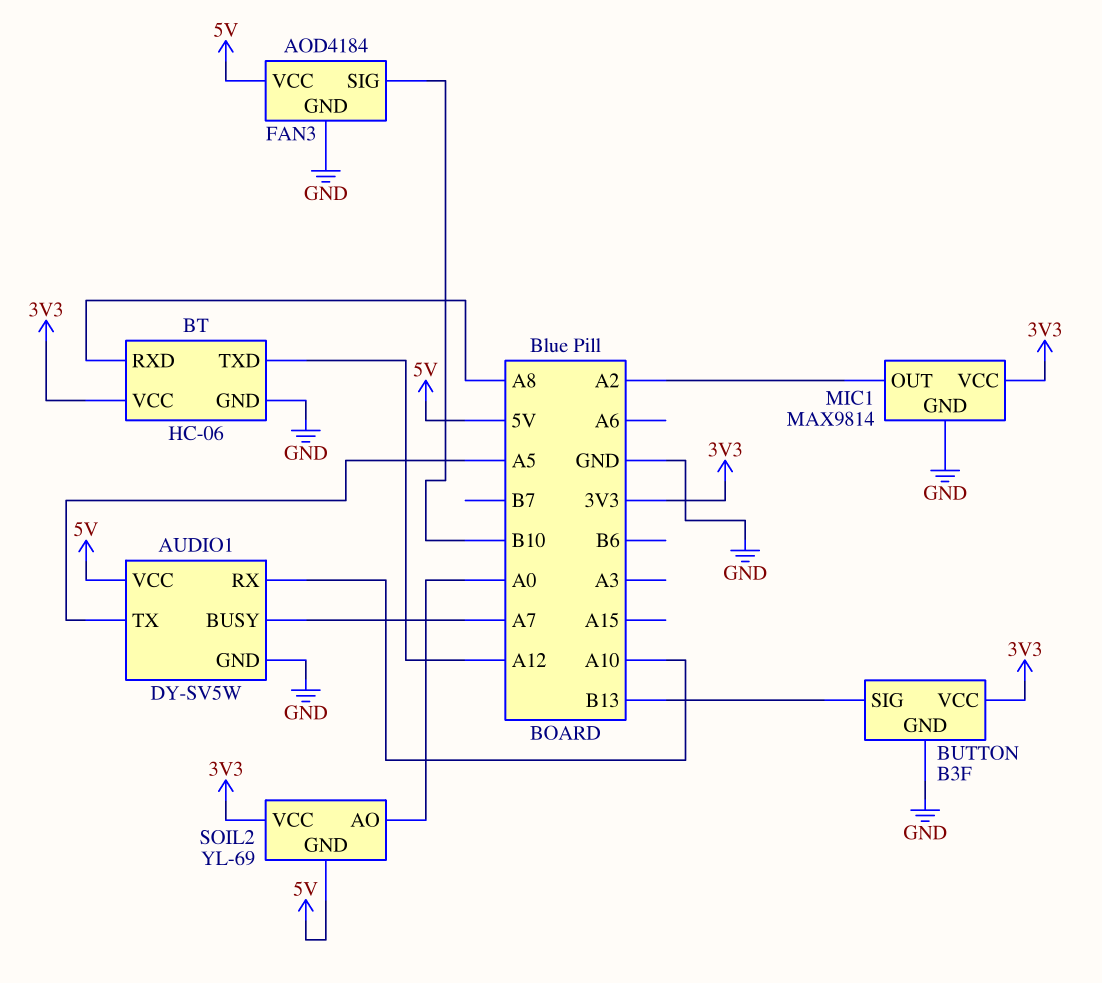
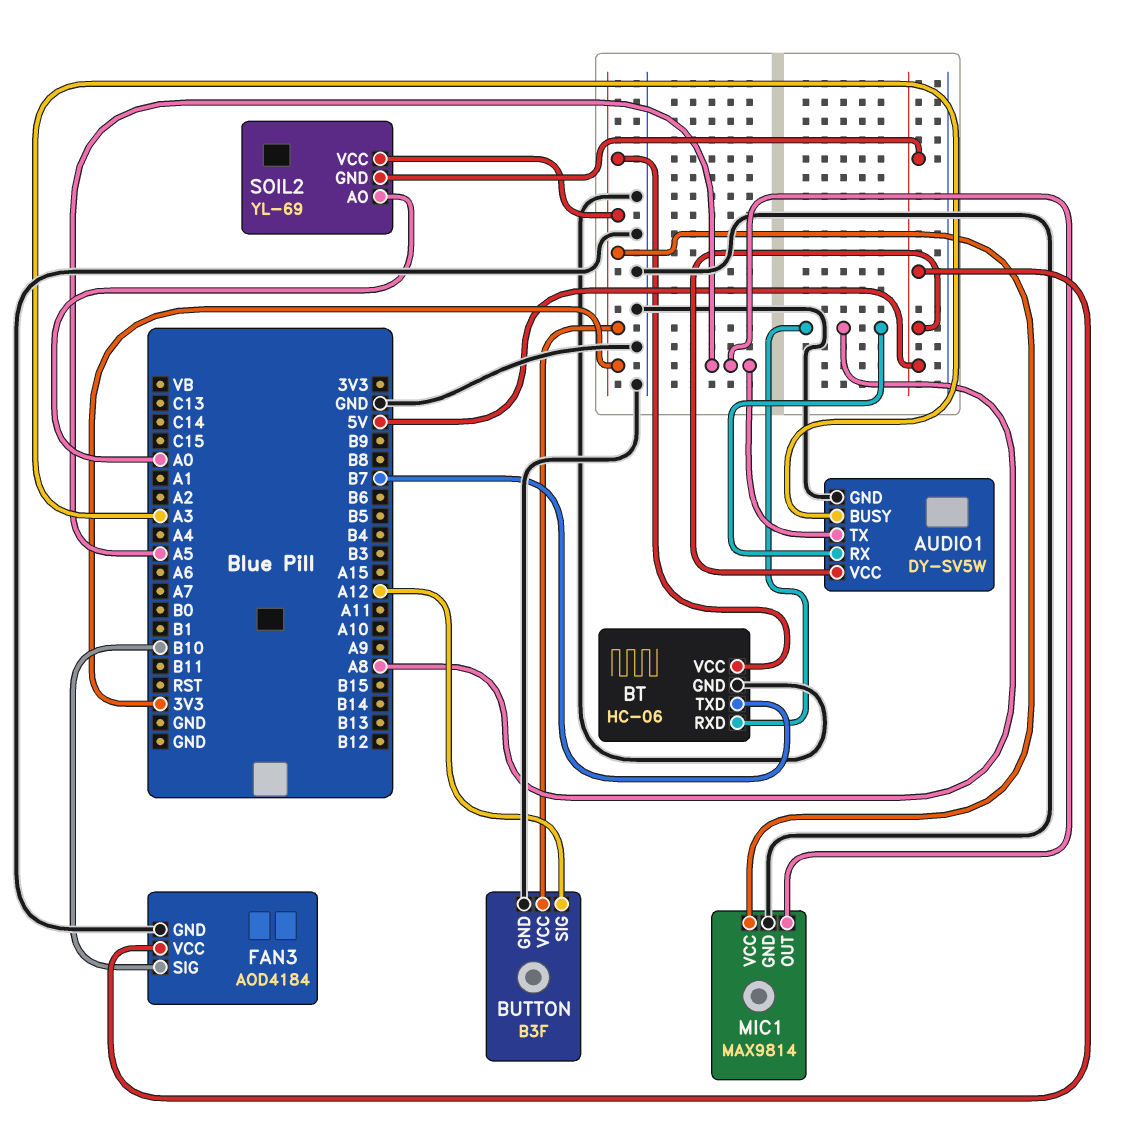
AUDIO1 pin BUSY: A7 -> A3
AUDIO1 pin RX: A10 -> A8
BT pin TXD: A12 -> B7
BUTTON pin SIG: B13 -> A12
MIC1 pin OUT: A2 -> A5

